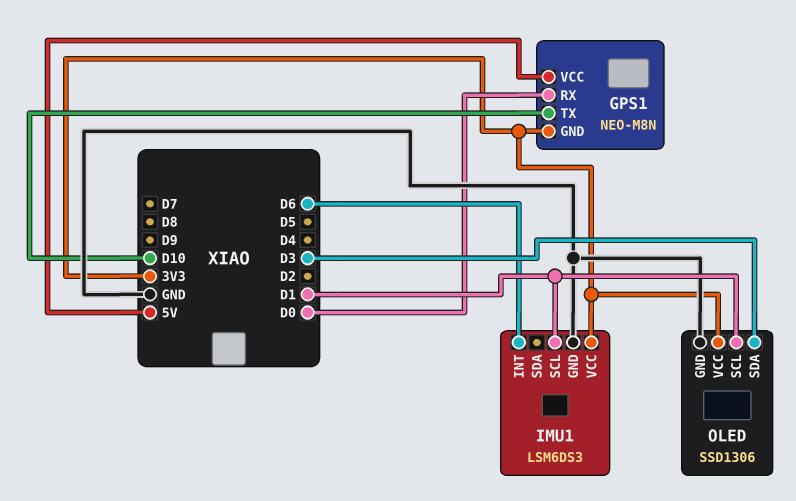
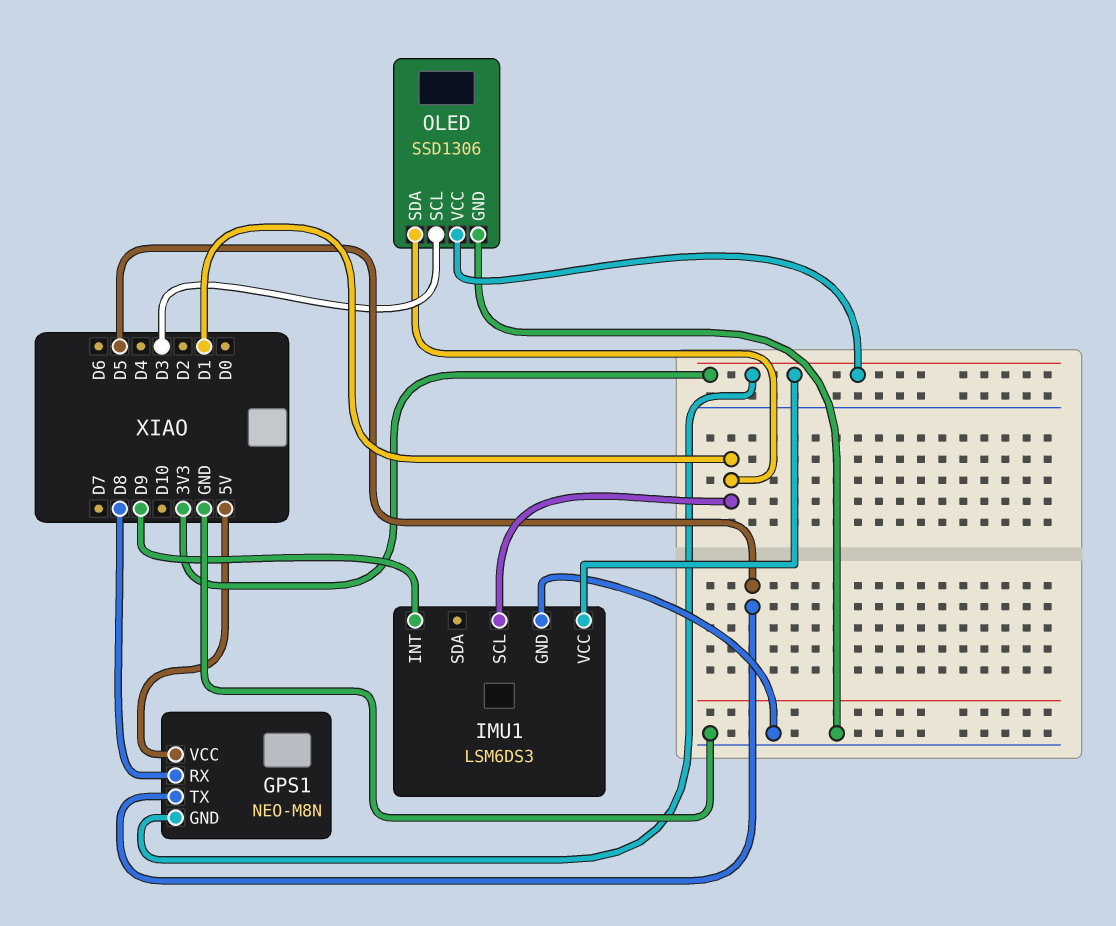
GPS1 pin RX: D0 -> D8
GPS1 pin TX: D10 -> D5
IMU1 pin INT: D6 -> D9
OLED pin SCL: D1 -> D3
OLED pin SDA: D3 -> D1

